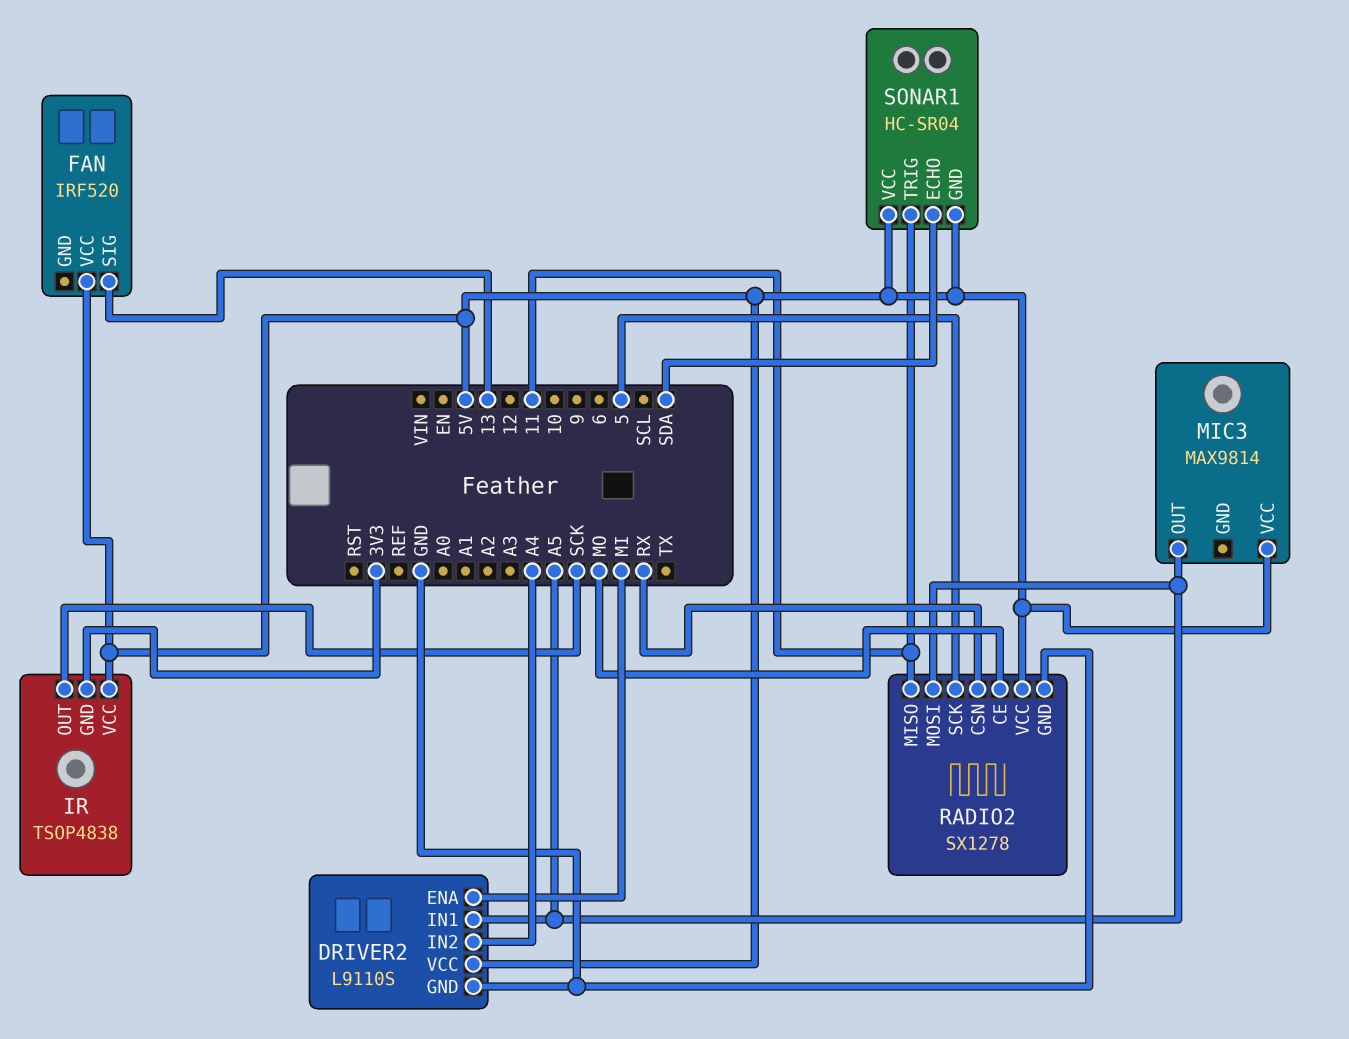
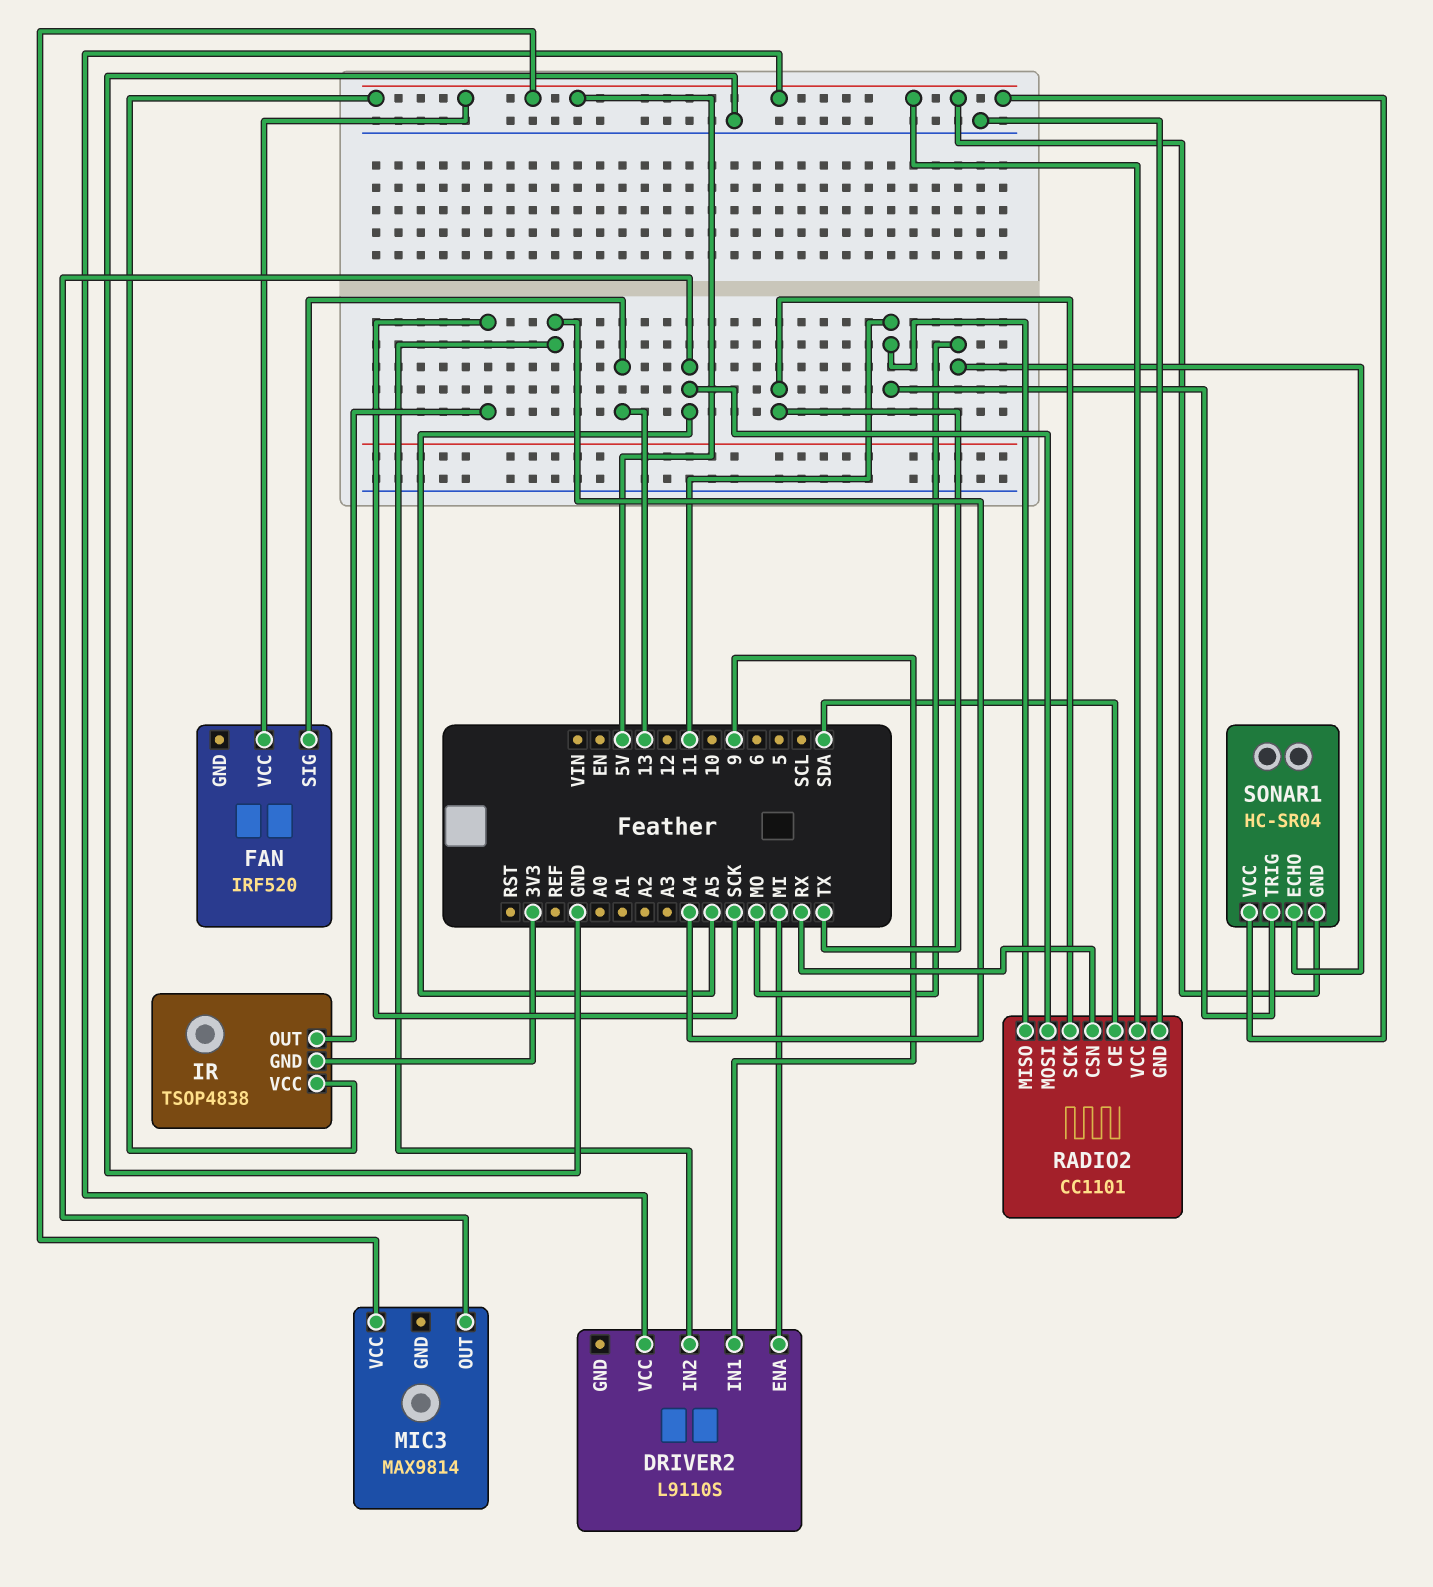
DRIVER2 pin GND: GND -> none
DRIVER2 pin IN1: A5 -> 9
RADIO2: SX1278 -> CC1101
RADIO2 pin CE: MO -> SDA
RADIO2 pin SCK: 5 -> TX
SONAR1 pin ECHO: SDA -> MO

